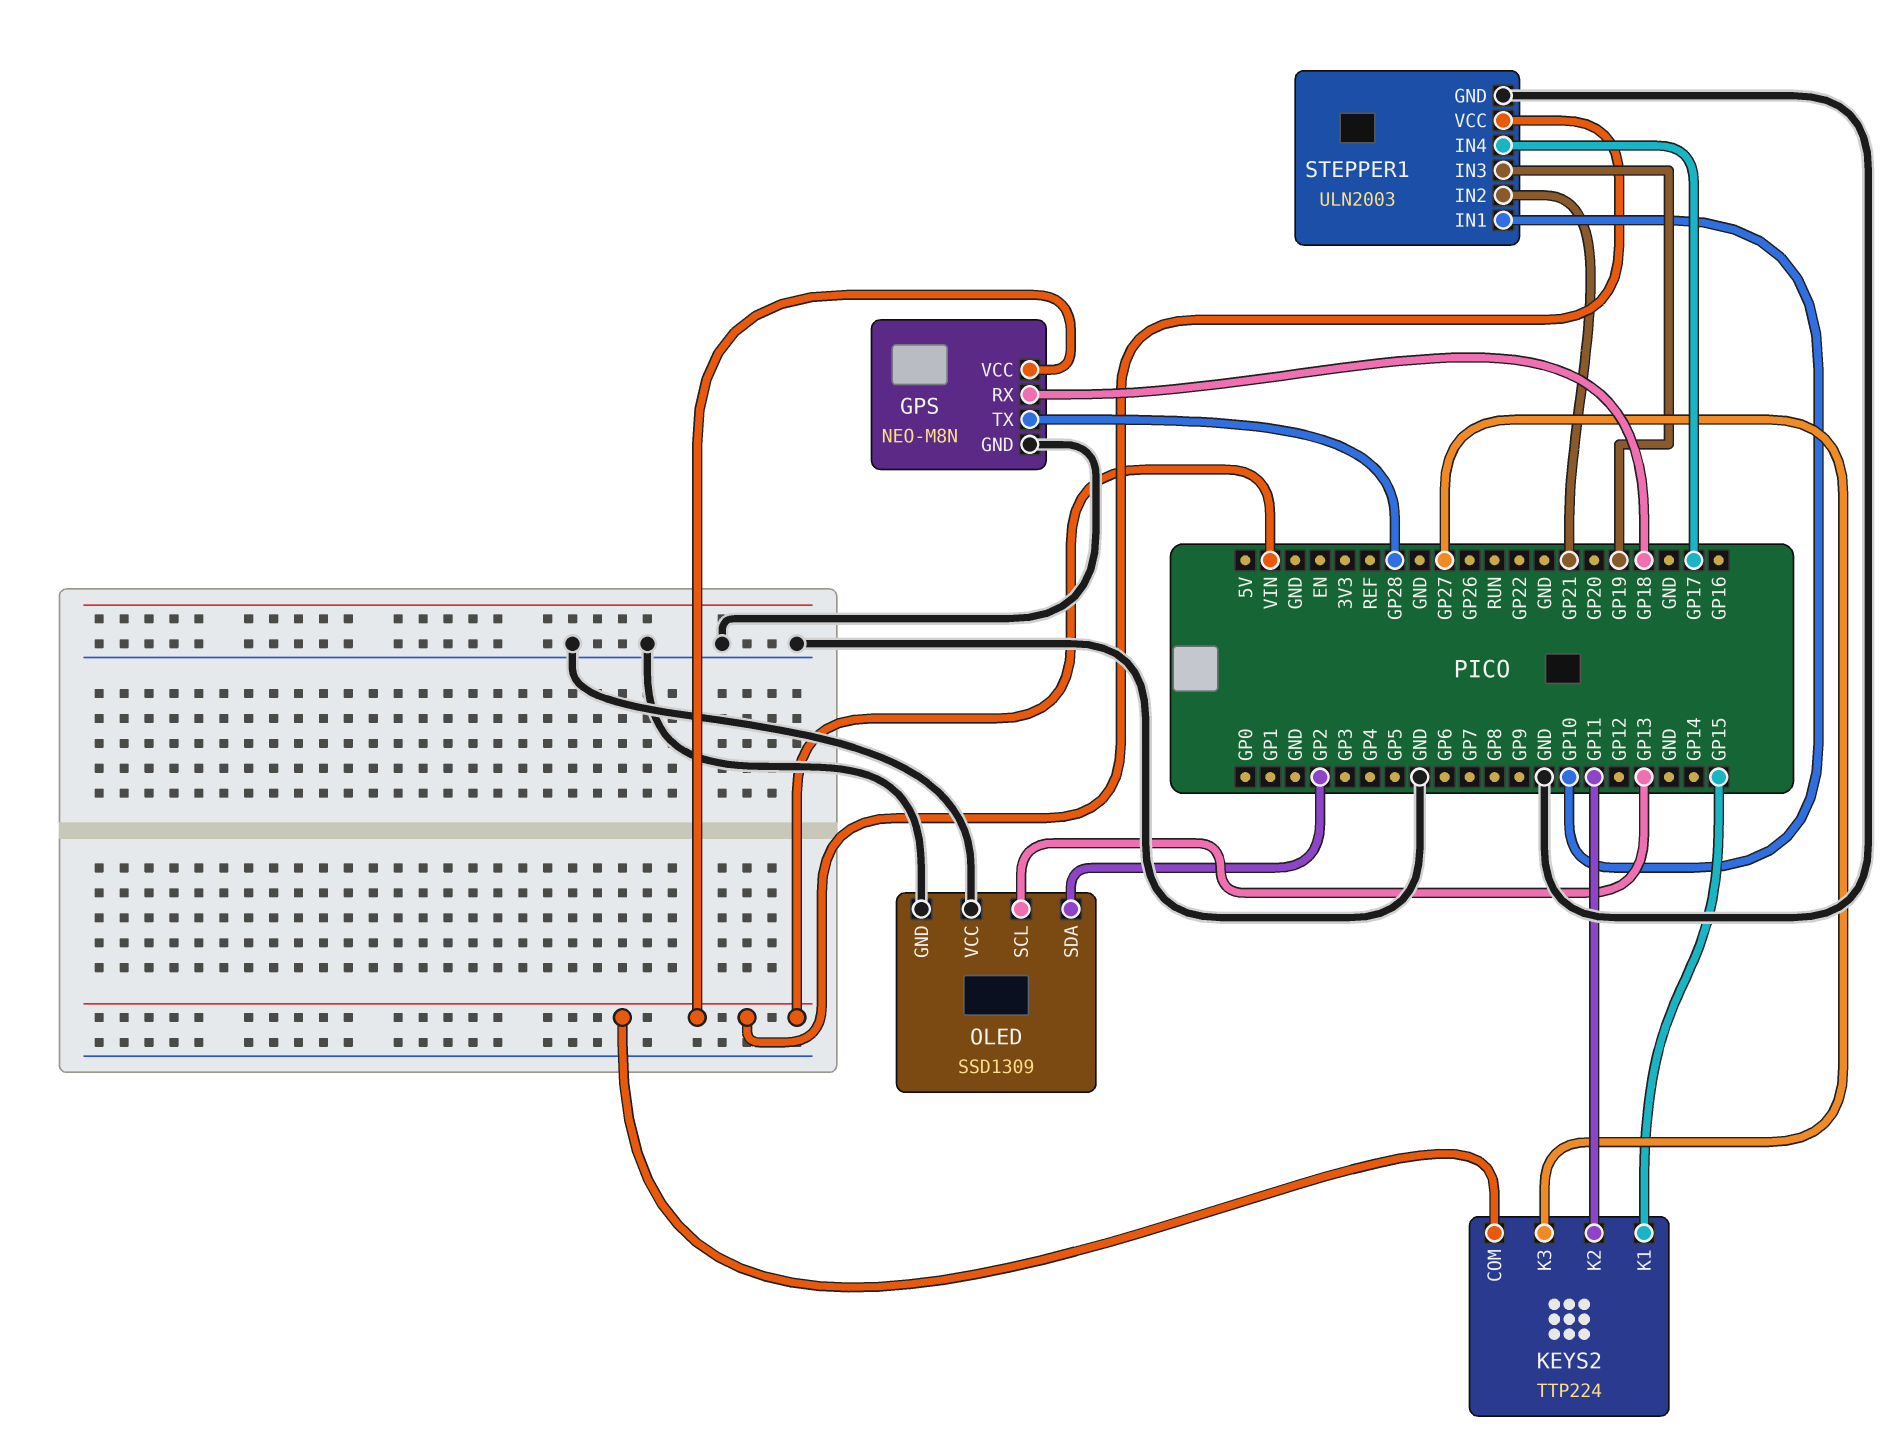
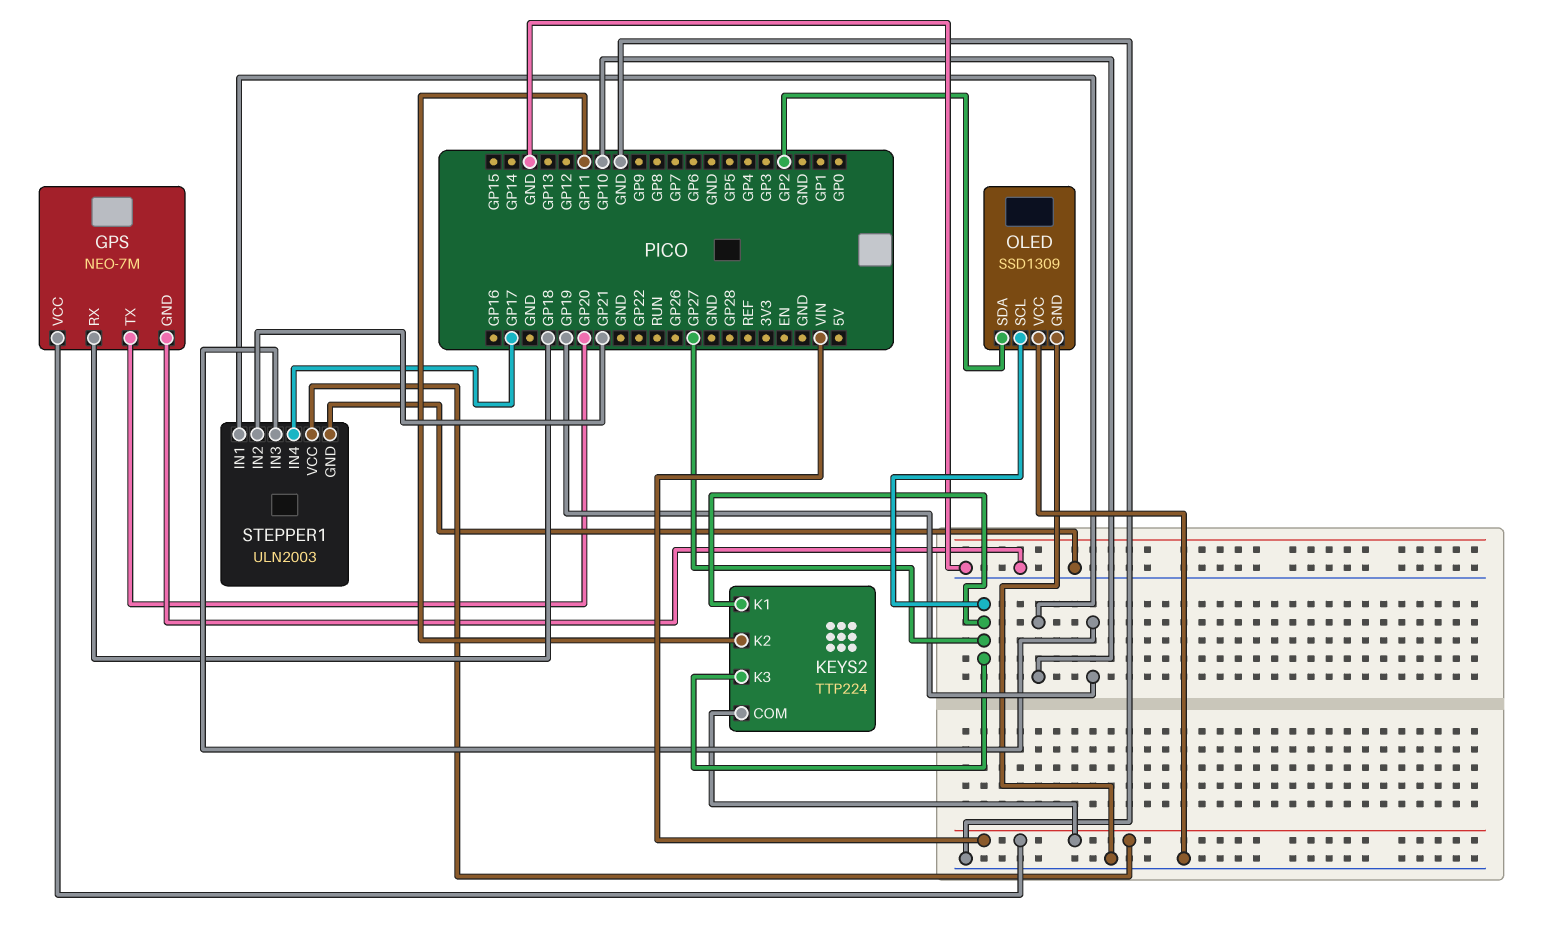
GPS: NEO-M8N -> NEO-7M
GPS pin TX: GP28 -> GP20
KEYS2 pin K1: GP15 -> GP27
OLED pin SCL: GP13 -> GP27

